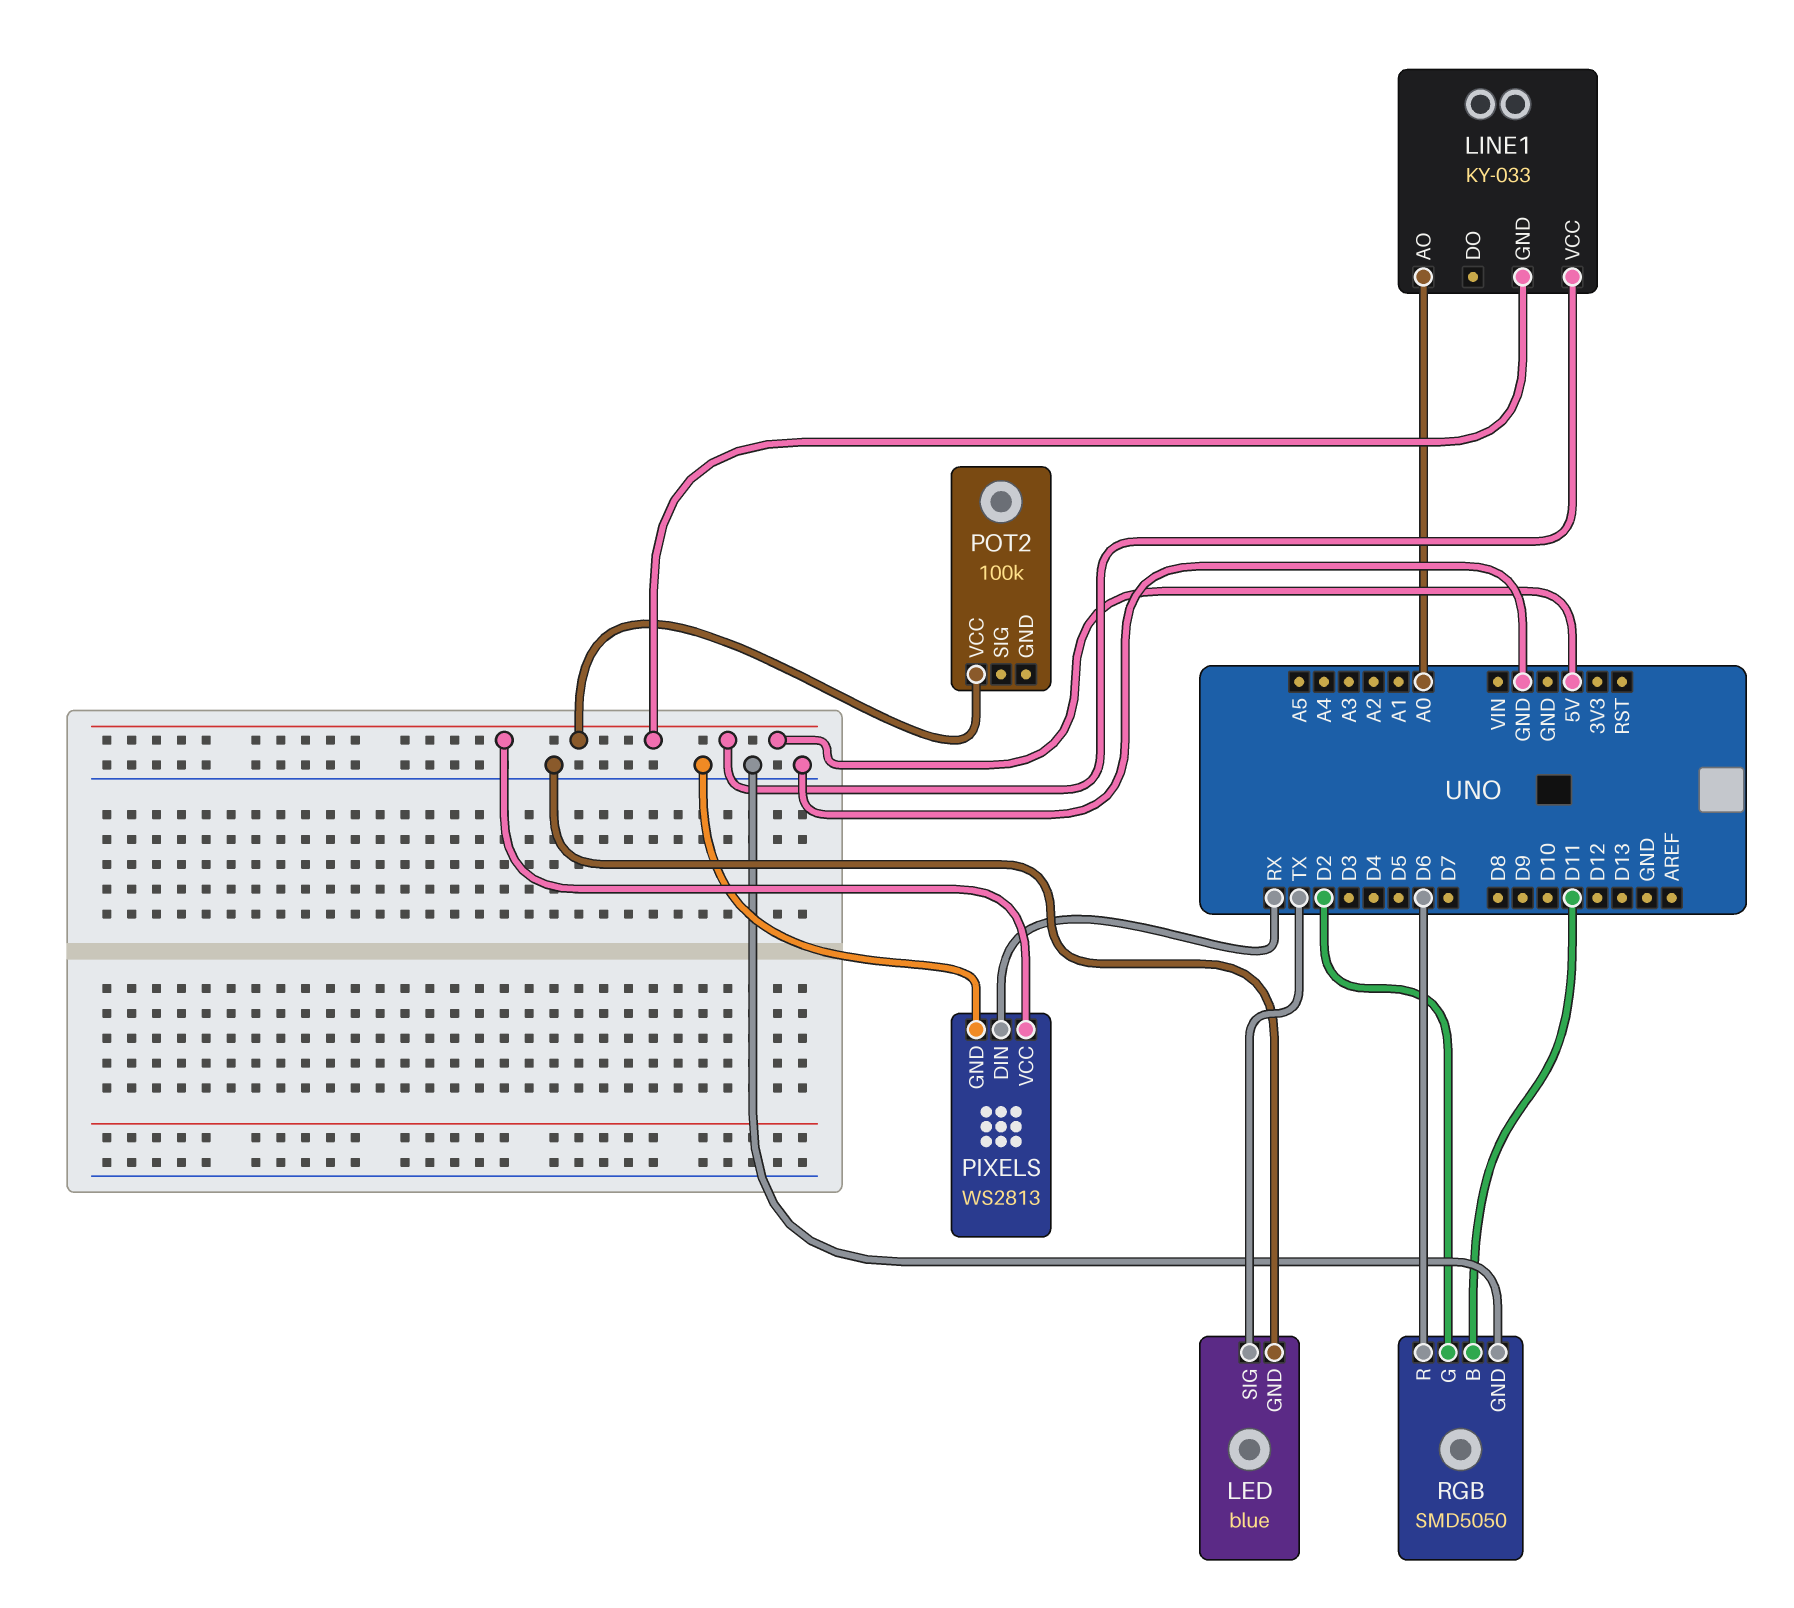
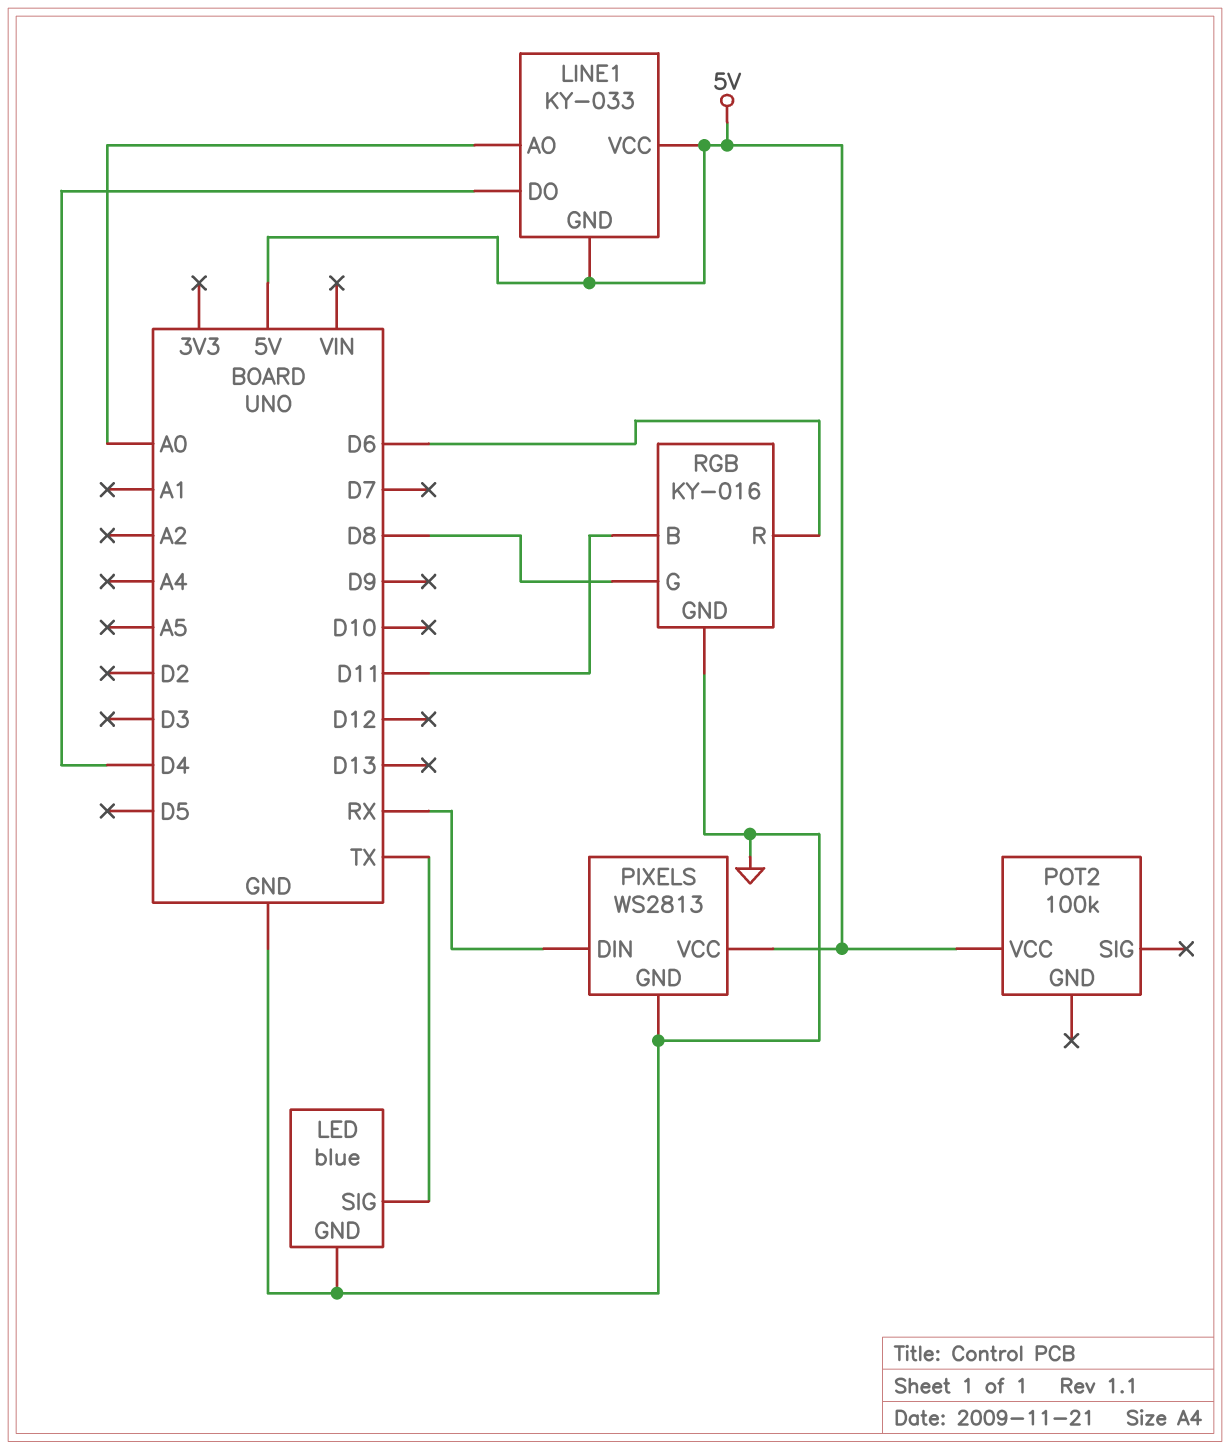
LINE1 pin DO: none -> D4
RGB: SMD5050 -> KY-016
RGB pin G: D2 -> D8

